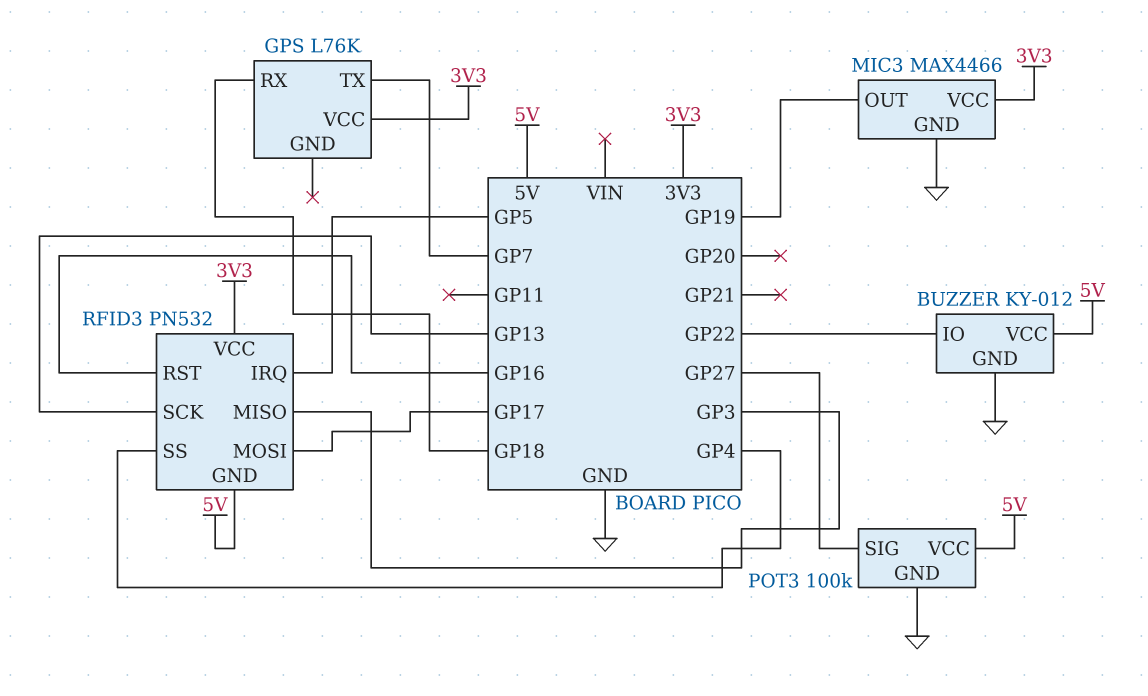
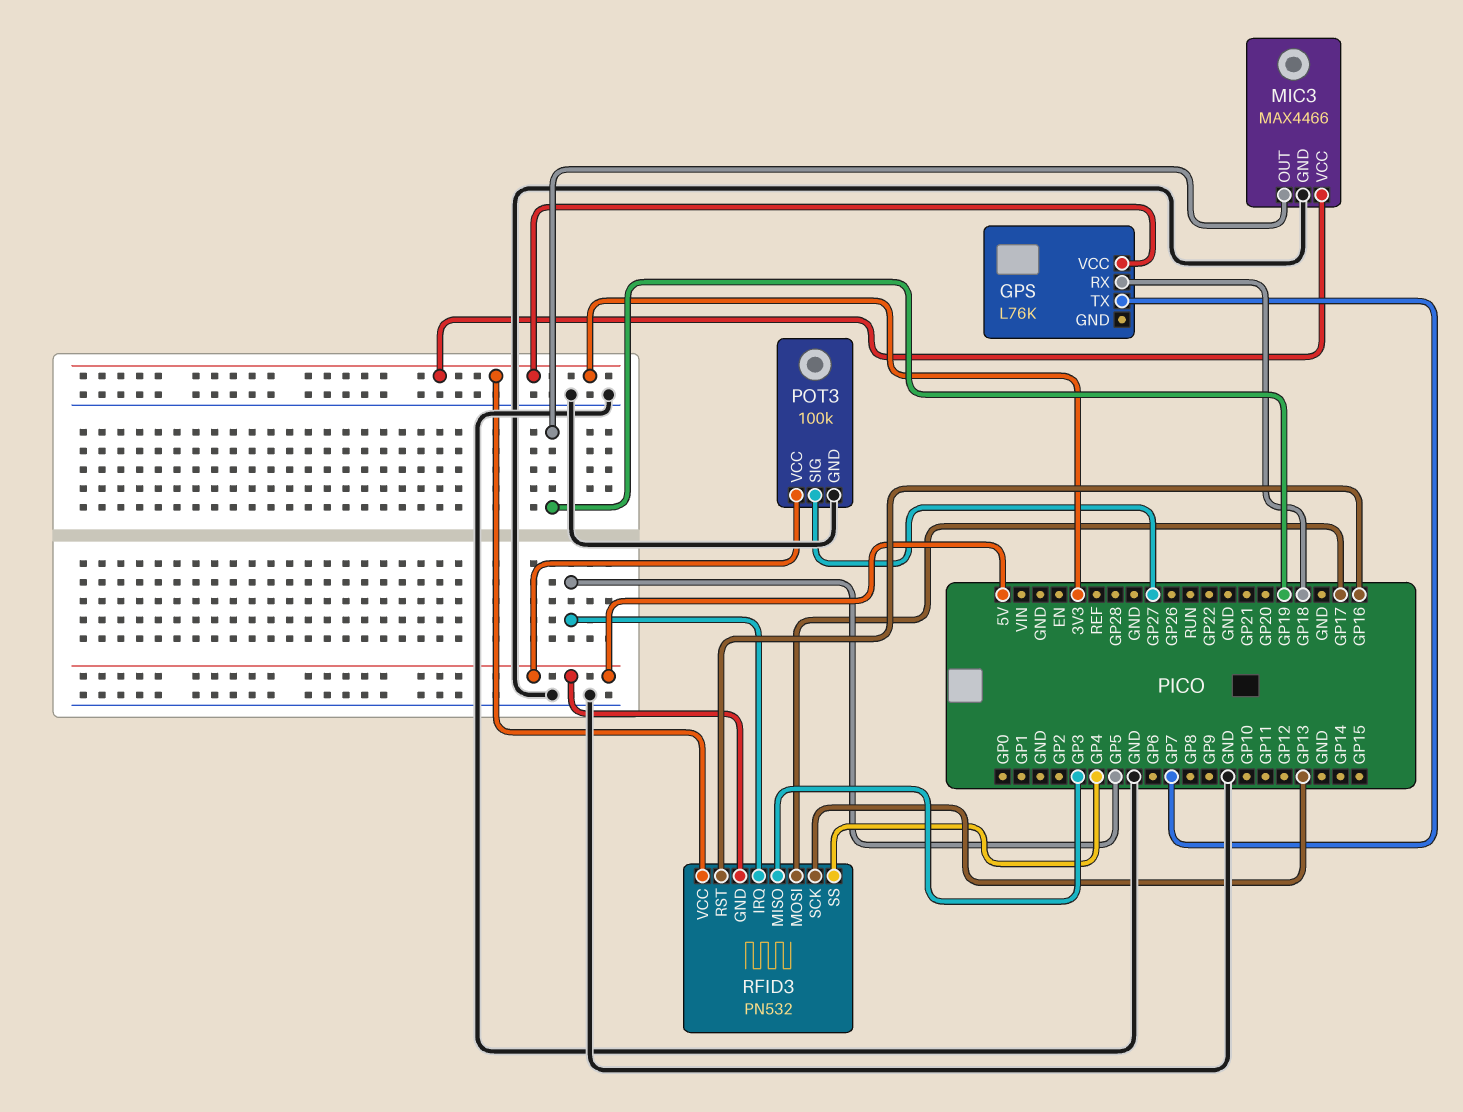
BUZZER: KY-012 -> none
BUZZER pin GND: GND -> none
BUZZER pin IO: GP22 -> none
BUZZER pin VCC: 5V -> none

